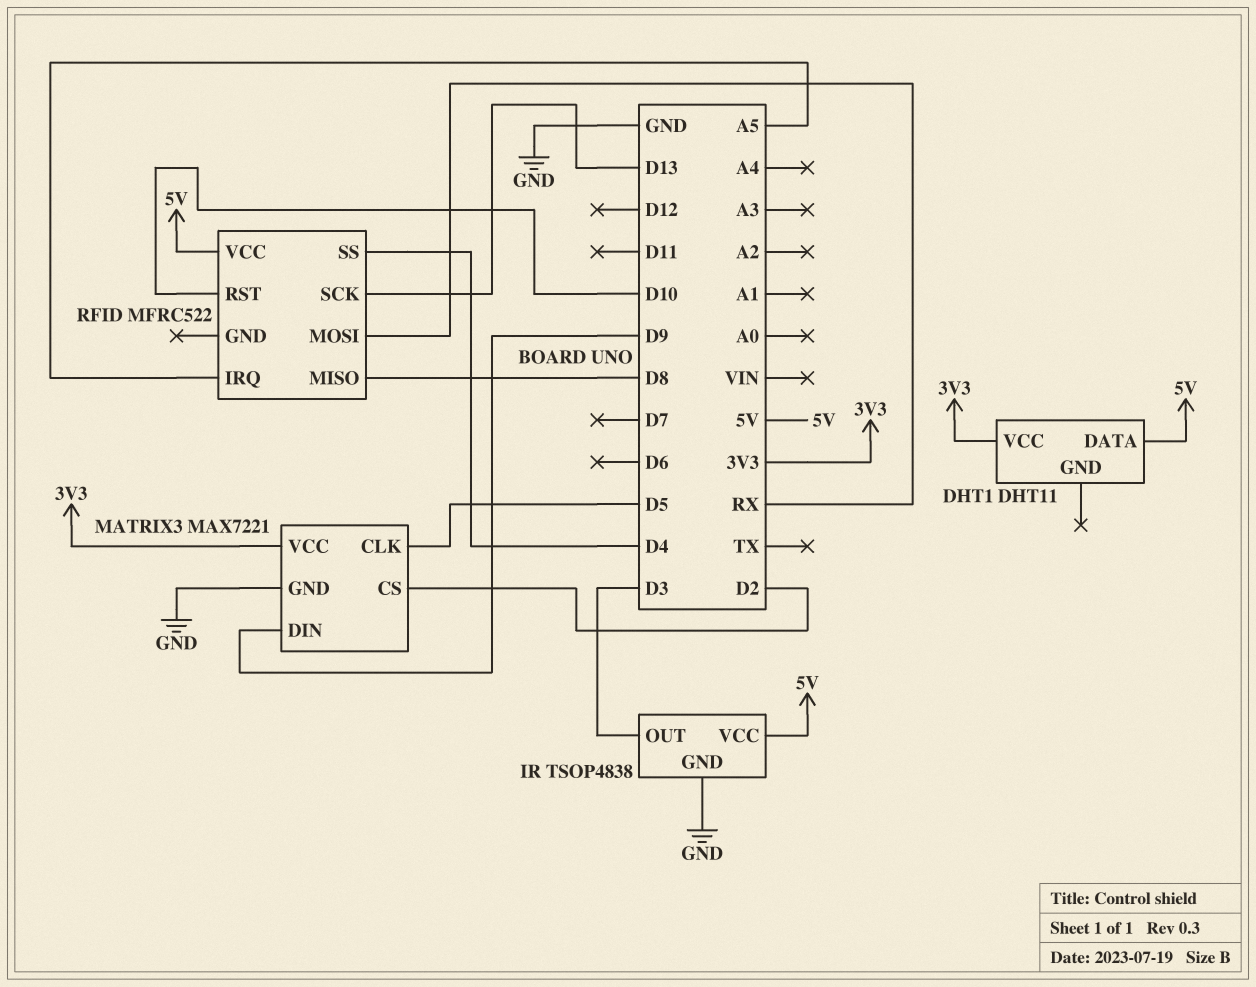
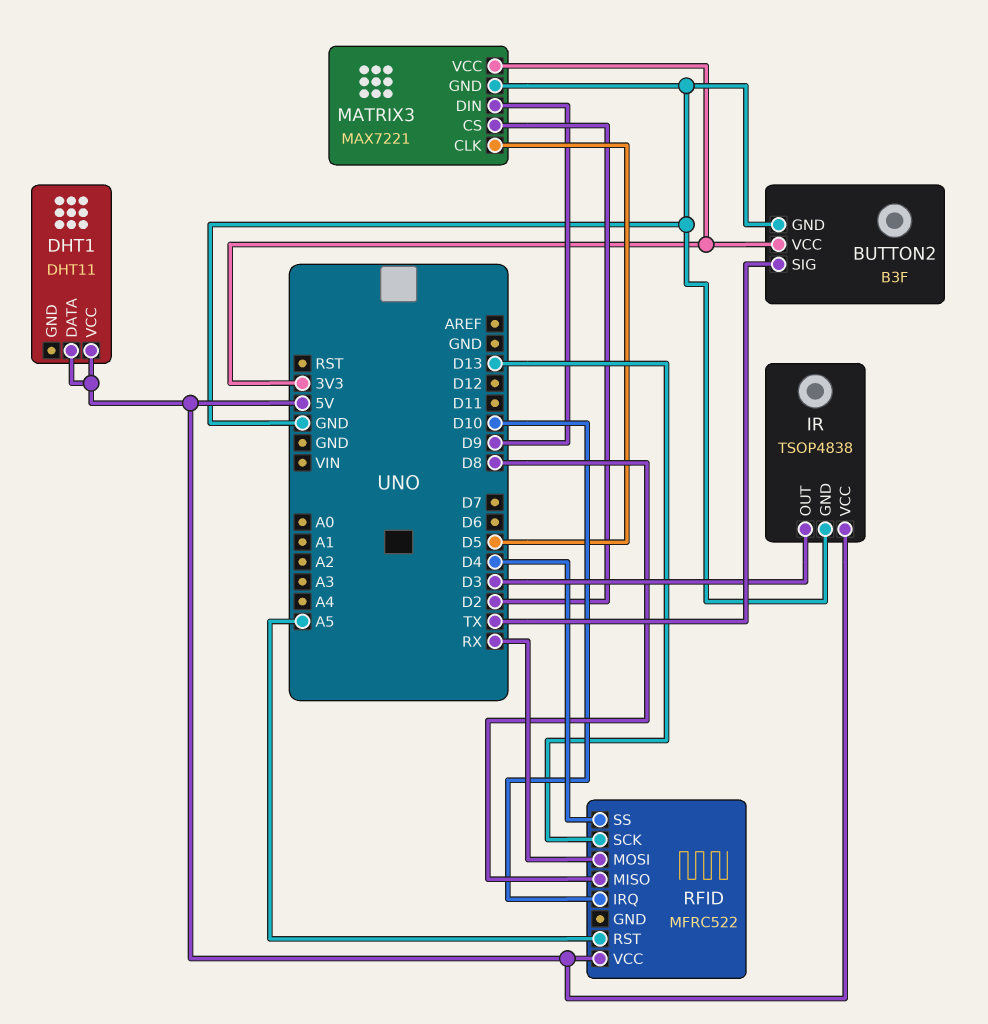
BUTTON2: none -> B3F
BUTTON2 pin GND: none -> GND
BUTTON2 pin SIG: none -> TX
BUTTON2 pin VCC: none -> 3V3
DHT1 pin VCC: 3V3 -> 5V
RFID pin IRQ: A5 -> D10
RFID pin RST: D10 -> A5

